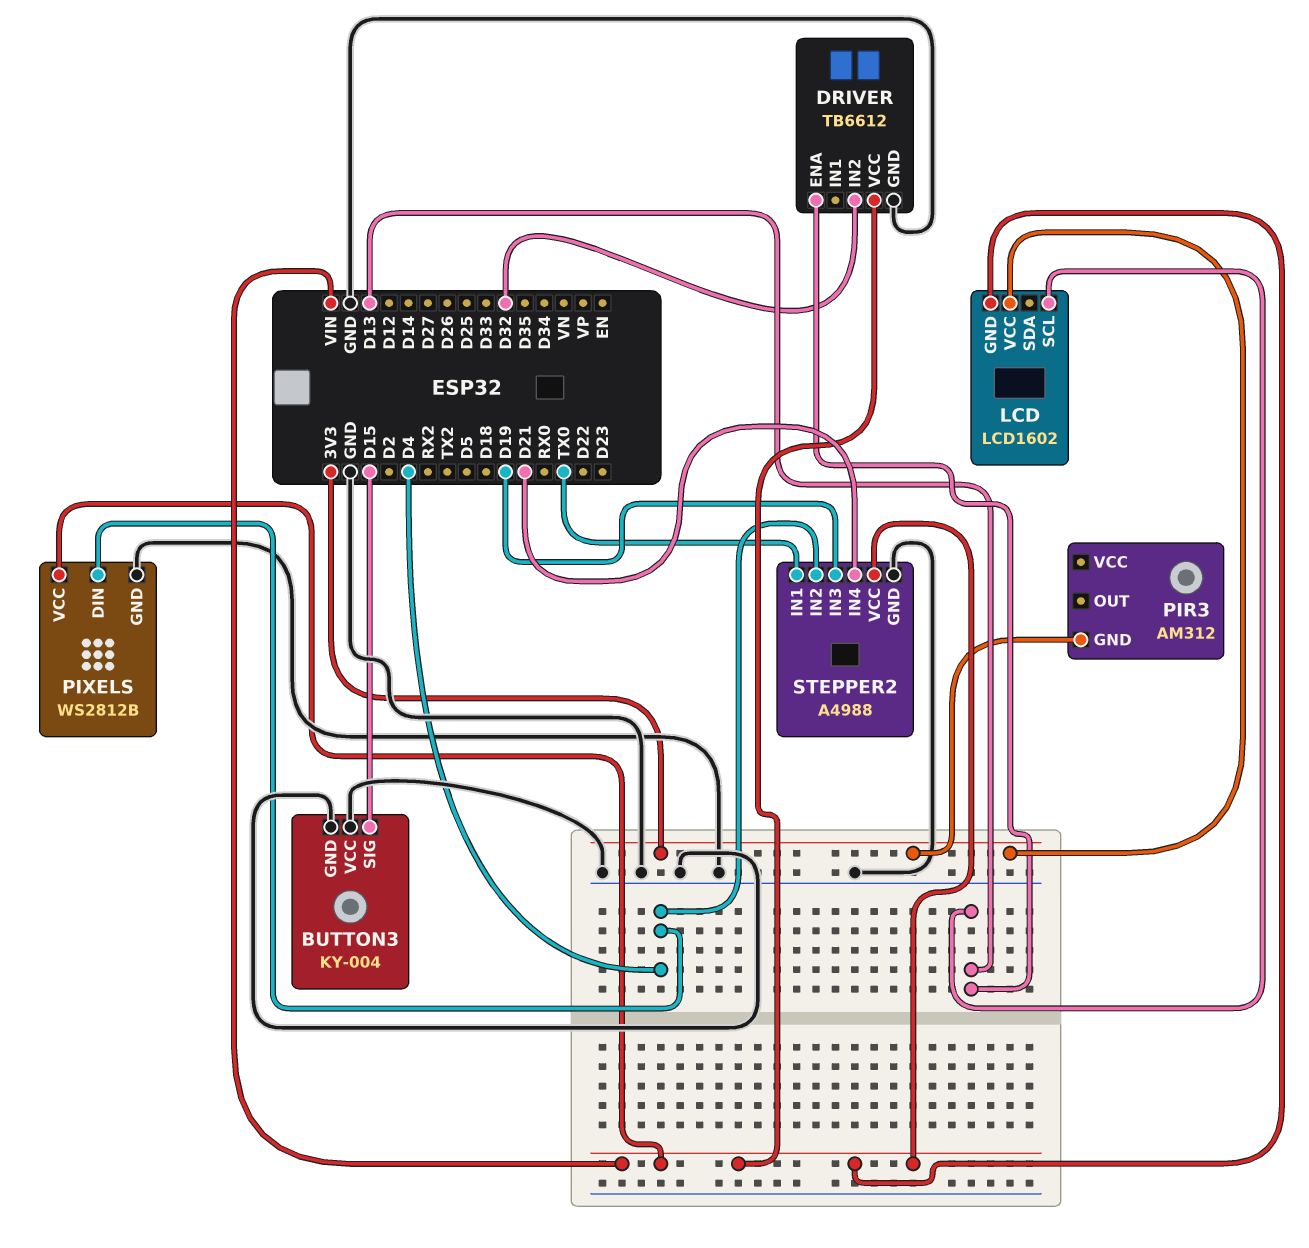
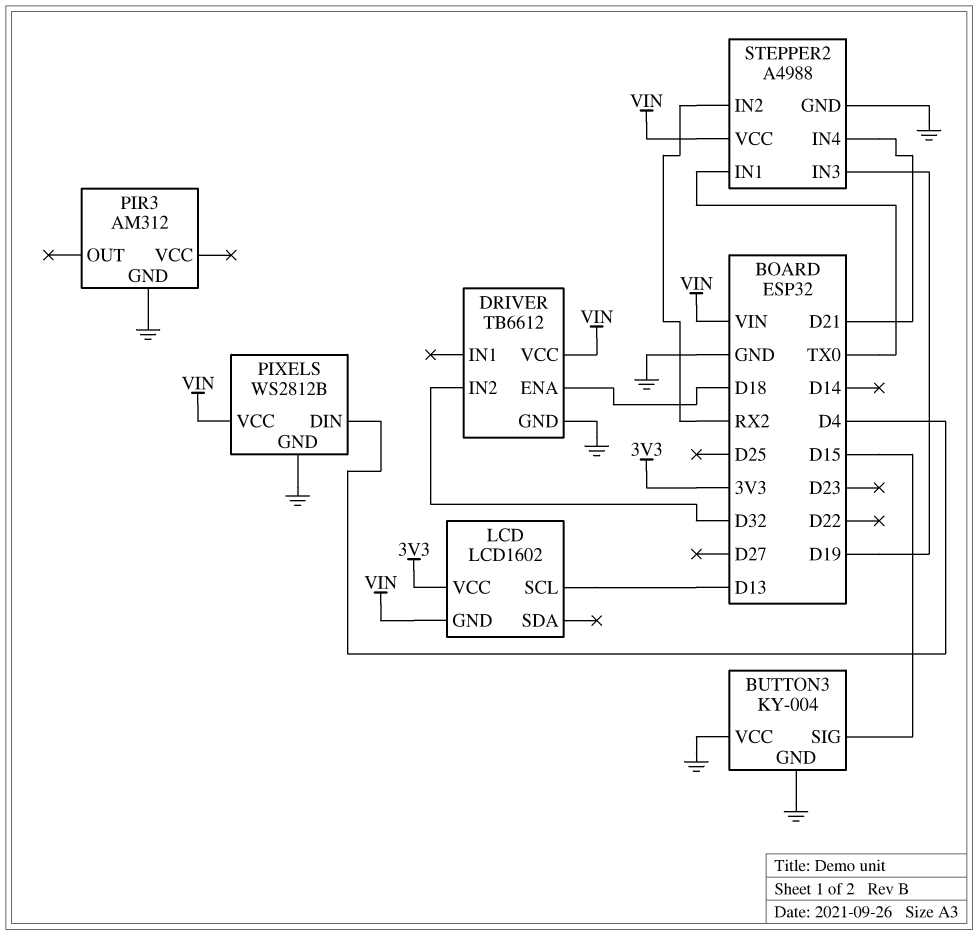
DRIVER pin ENA: D13 -> D18
PIR3 pin GND: 3V3 -> GND
STEPPER2 pin IN2: D4 -> RX2

